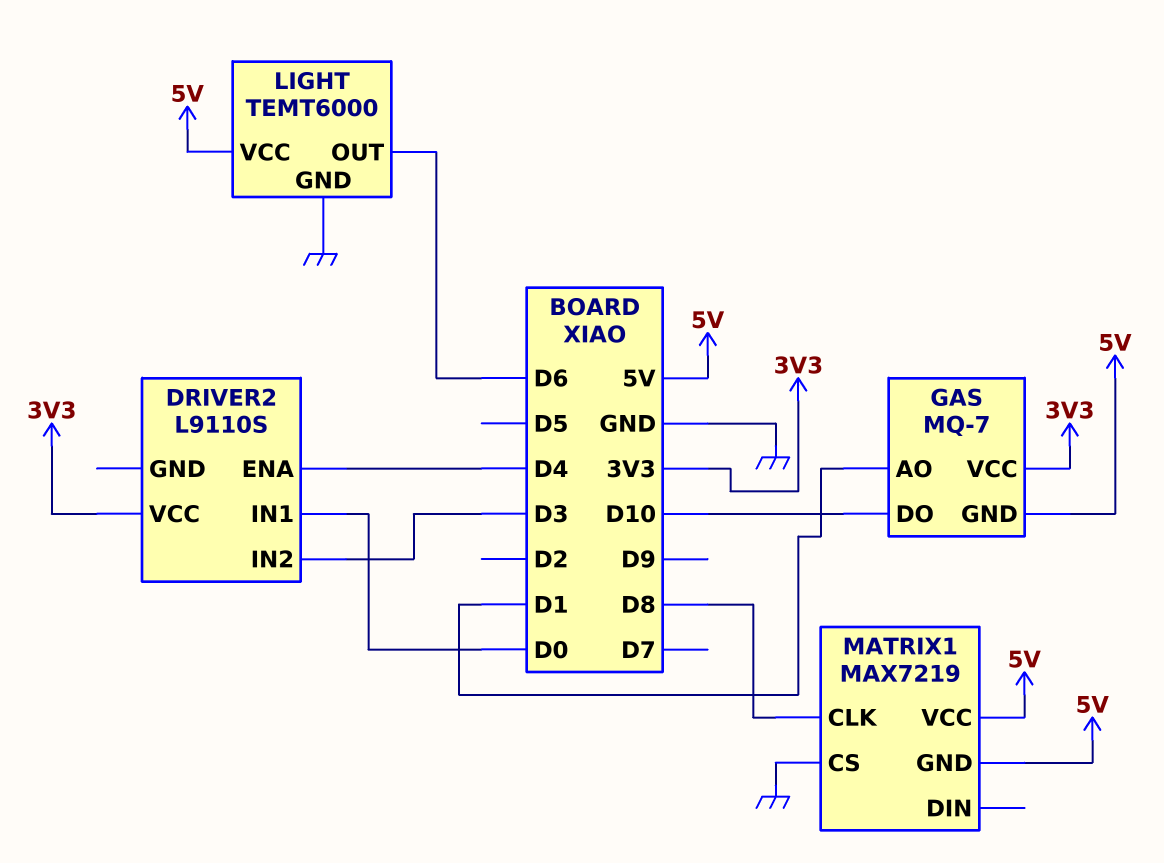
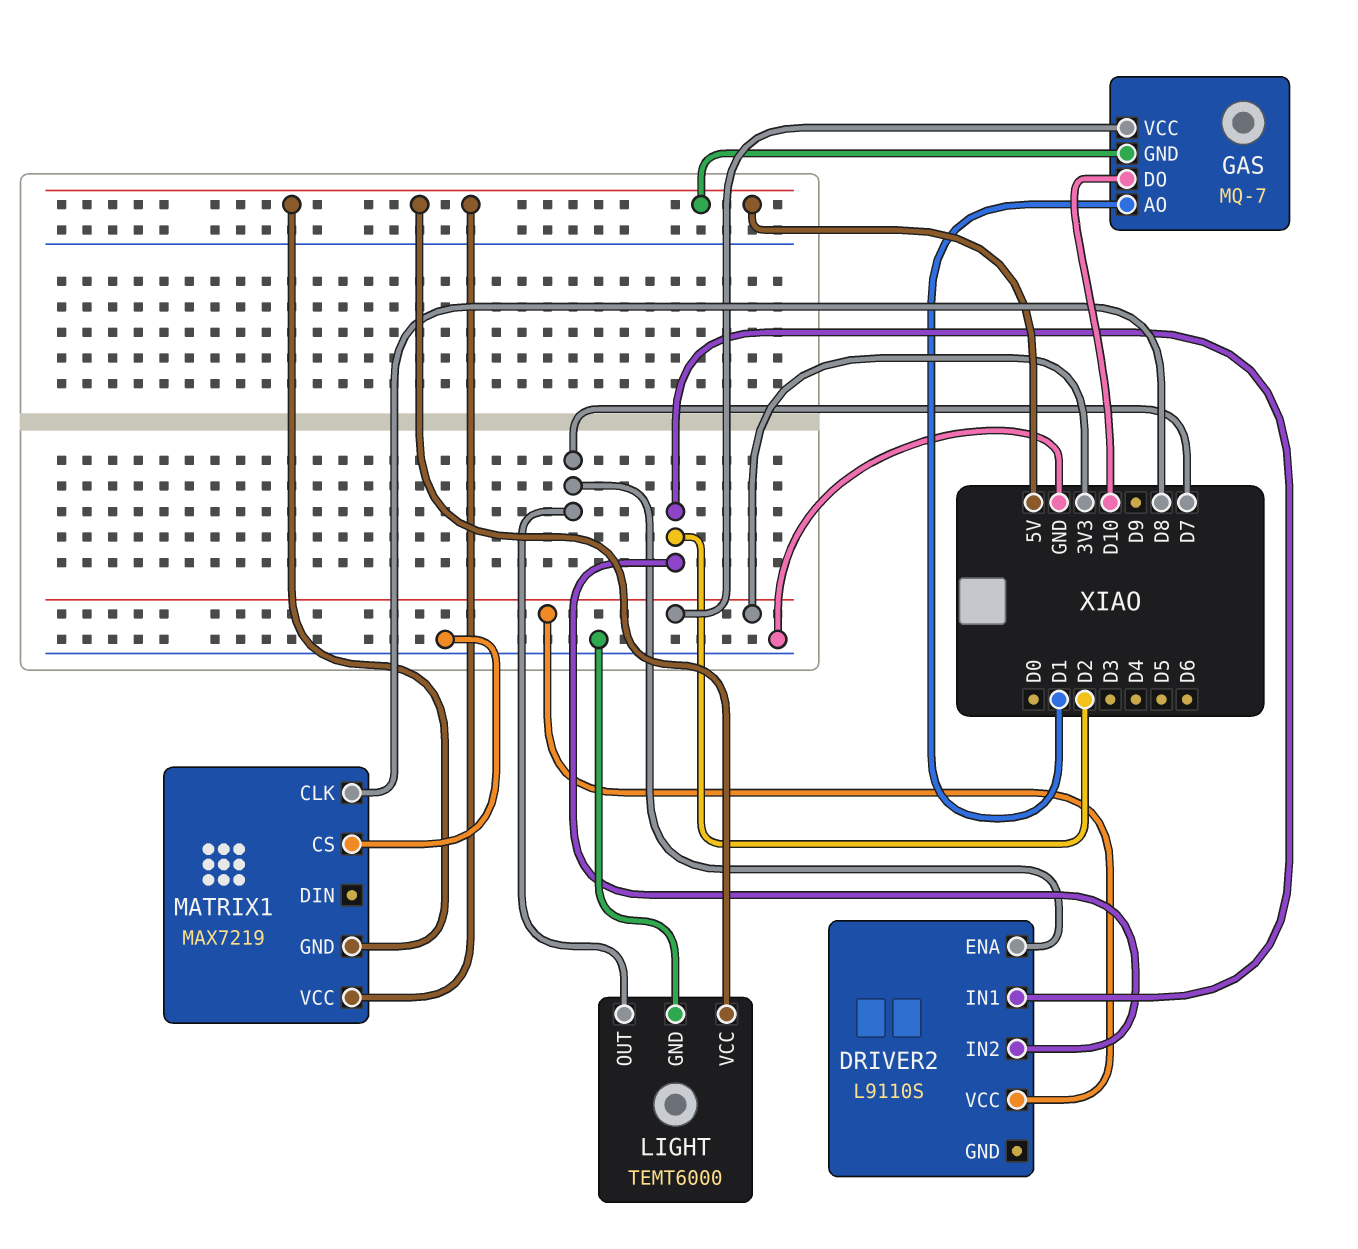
DRIVER2 pin ENA: D4 -> D7
DRIVER2 pin IN1: D0 -> D2
DRIVER2 pin IN2: D3 -> D2
LIGHT pin OUT: D6 -> D7

